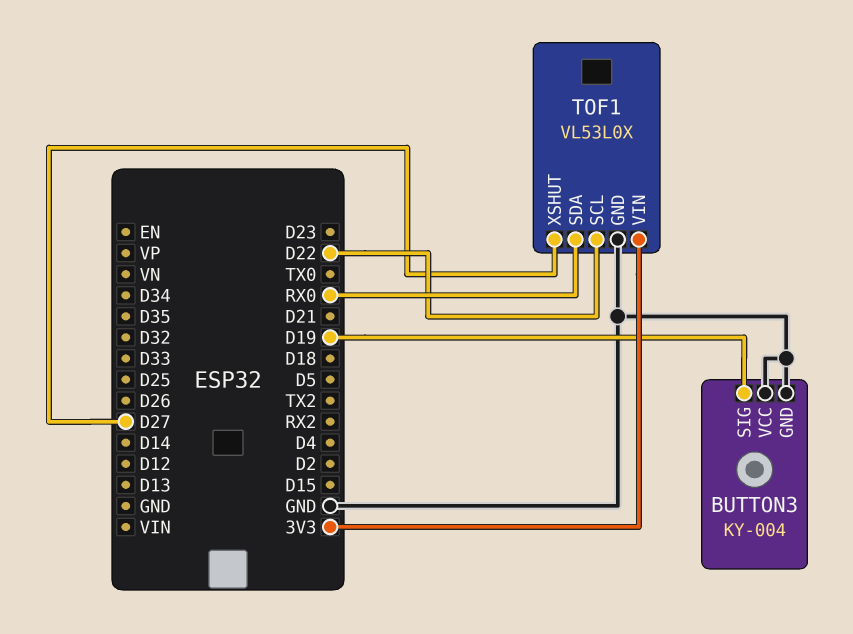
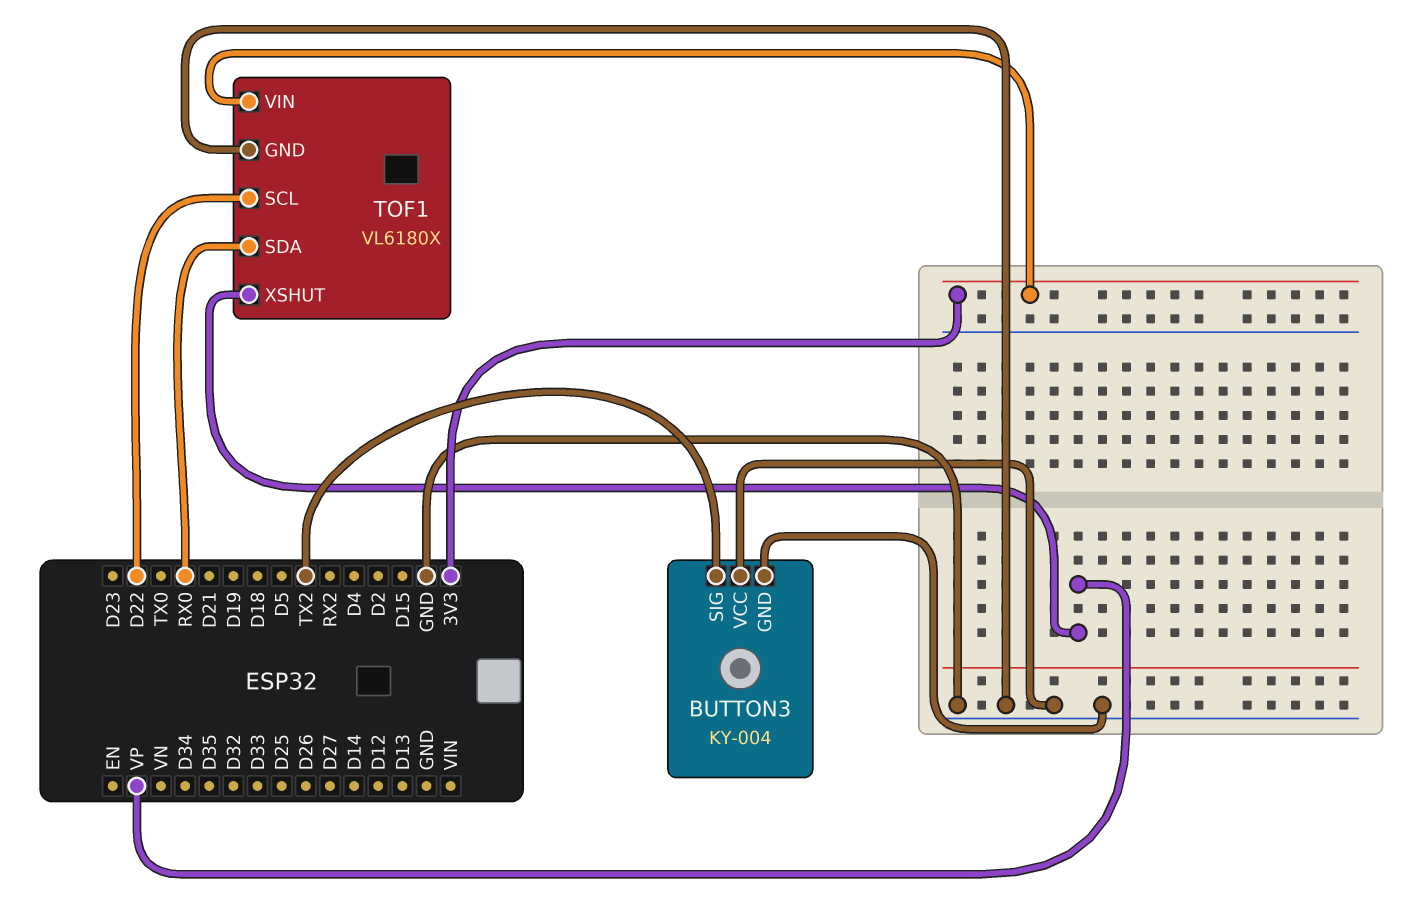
BUTTON3 pin SIG: D19 -> TX2
TOF1: VL53L0X -> VL6180X
TOF1 pin XSHUT: D27 -> VP

